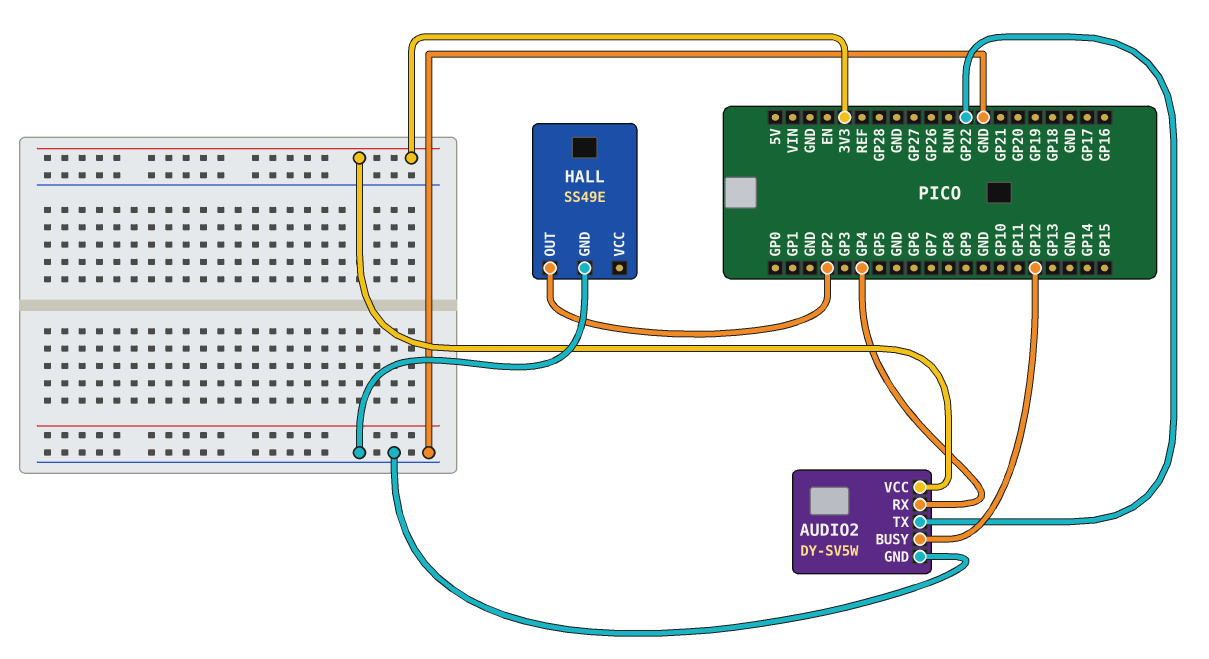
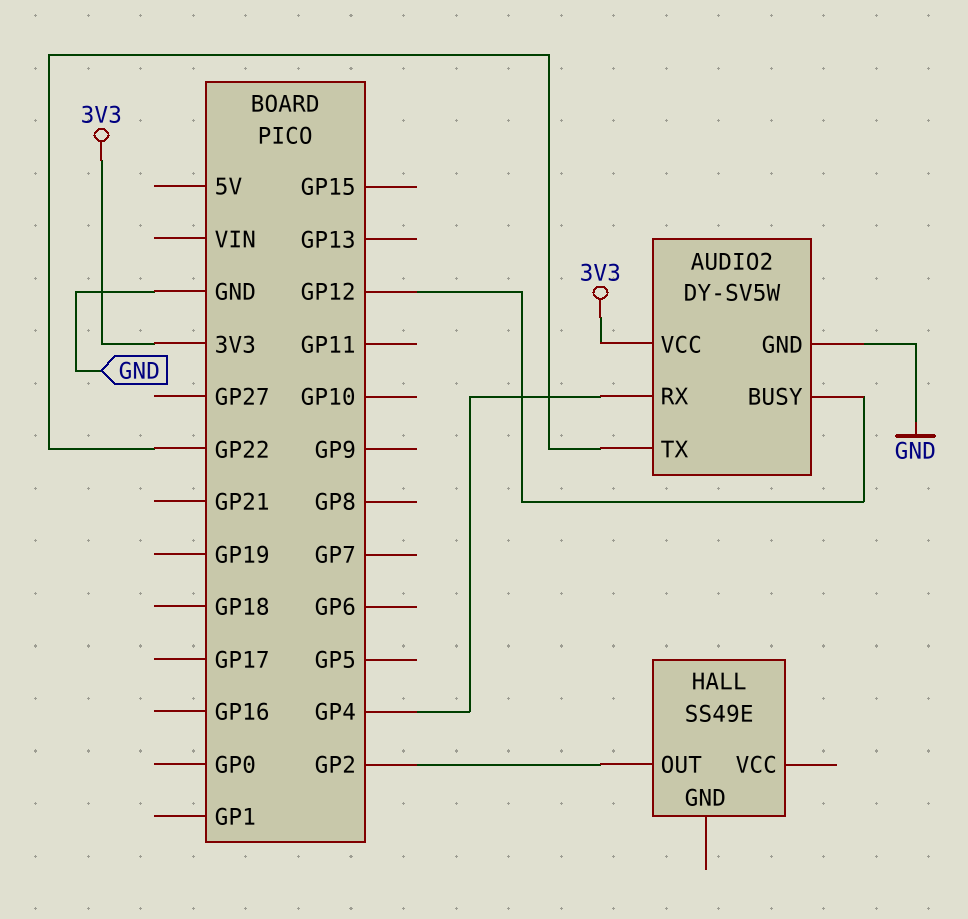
HALL pin GND: GND -> none

